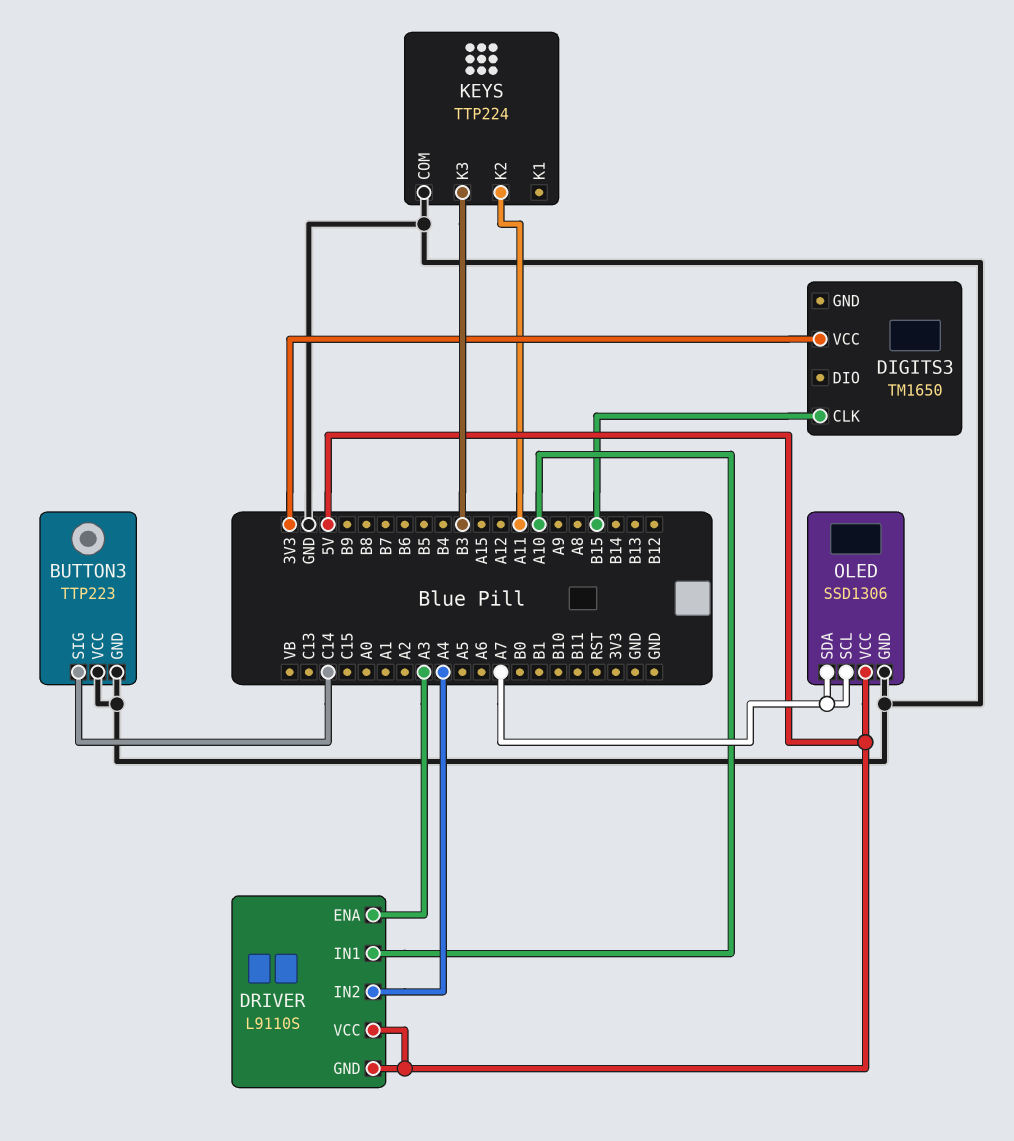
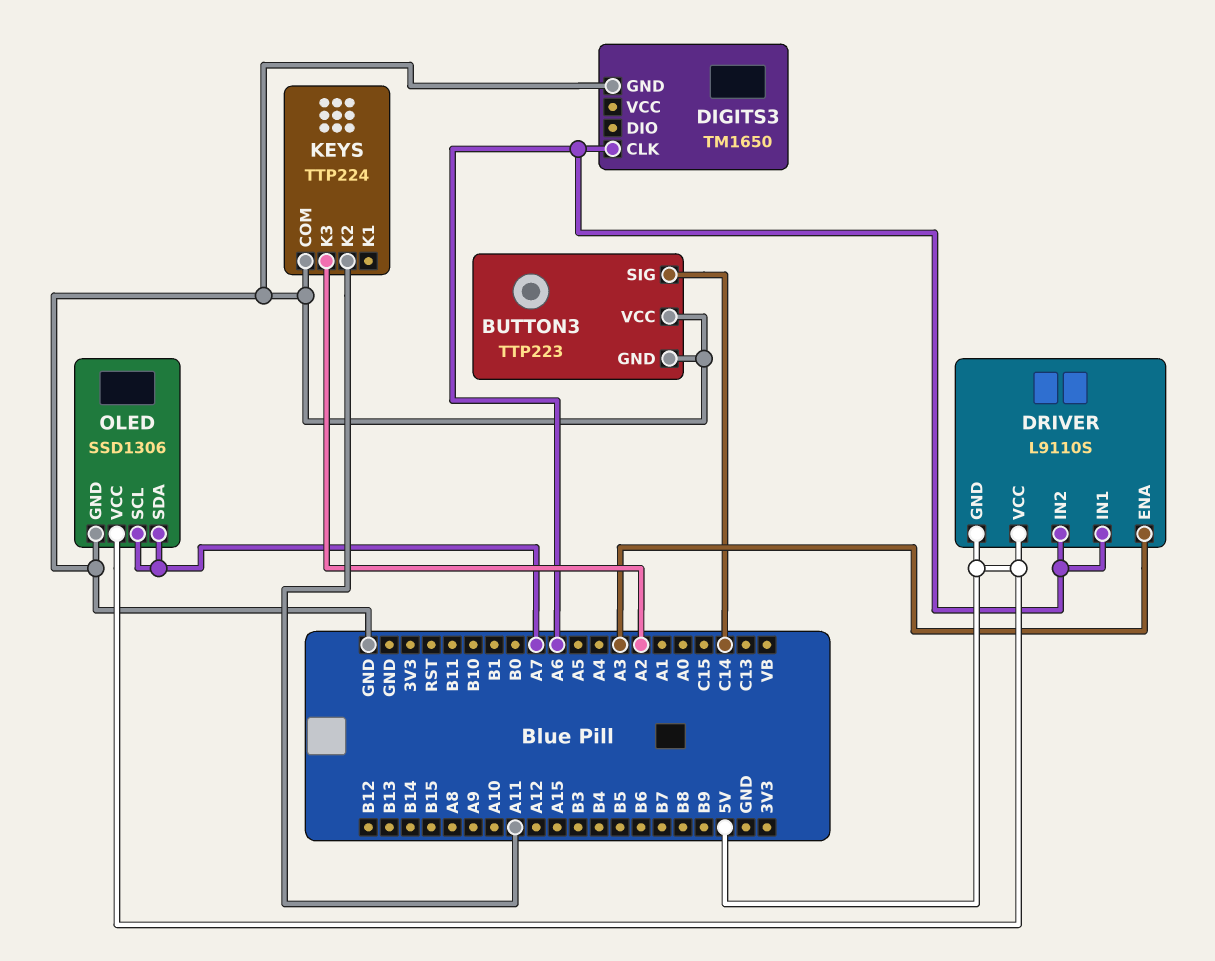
DIGITS3 pin CLK: B15 -> A6
DIGITS3 pin GND: none -> GND
DIGITS3 pin VCC: 3V3 -> none
DRIVER pin IN1: A10 -> A6
DRIVER pin IN2: A4 -> A6
KEYS pin K3: B3 -> A2

